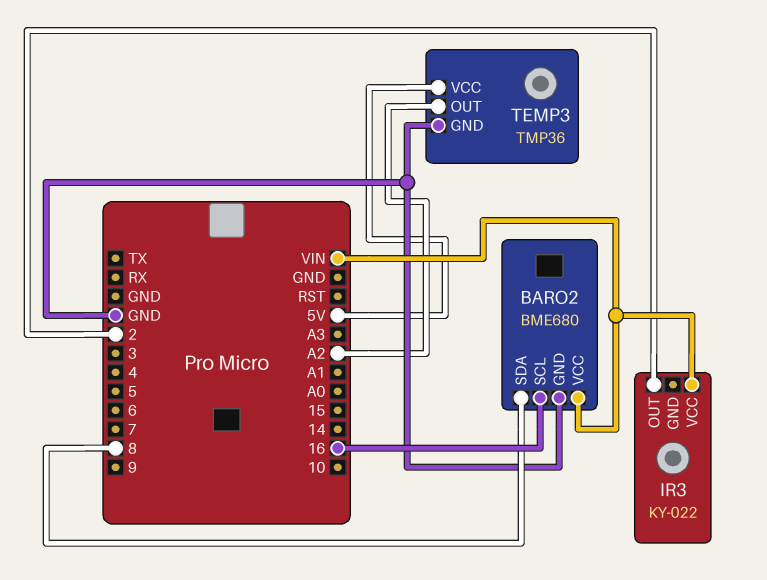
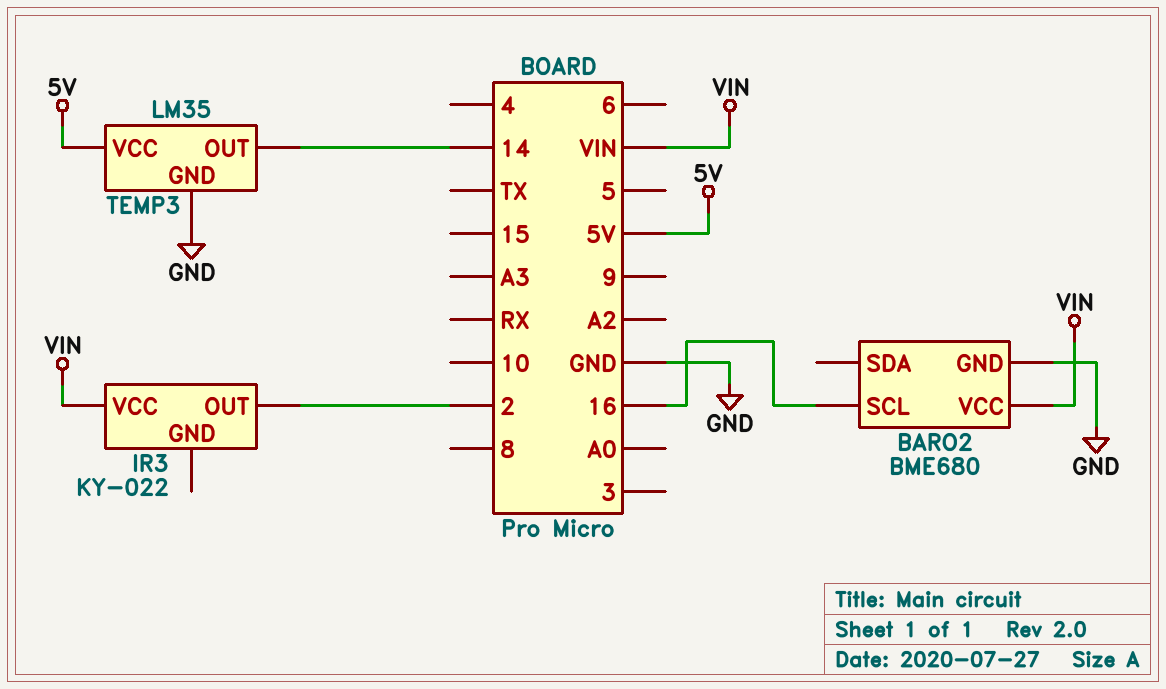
BARO2 pin SDA: 8 -> none
TEMP3: TMP36 -> LM35
TEMP3 pin OUT: A2 -> 14

